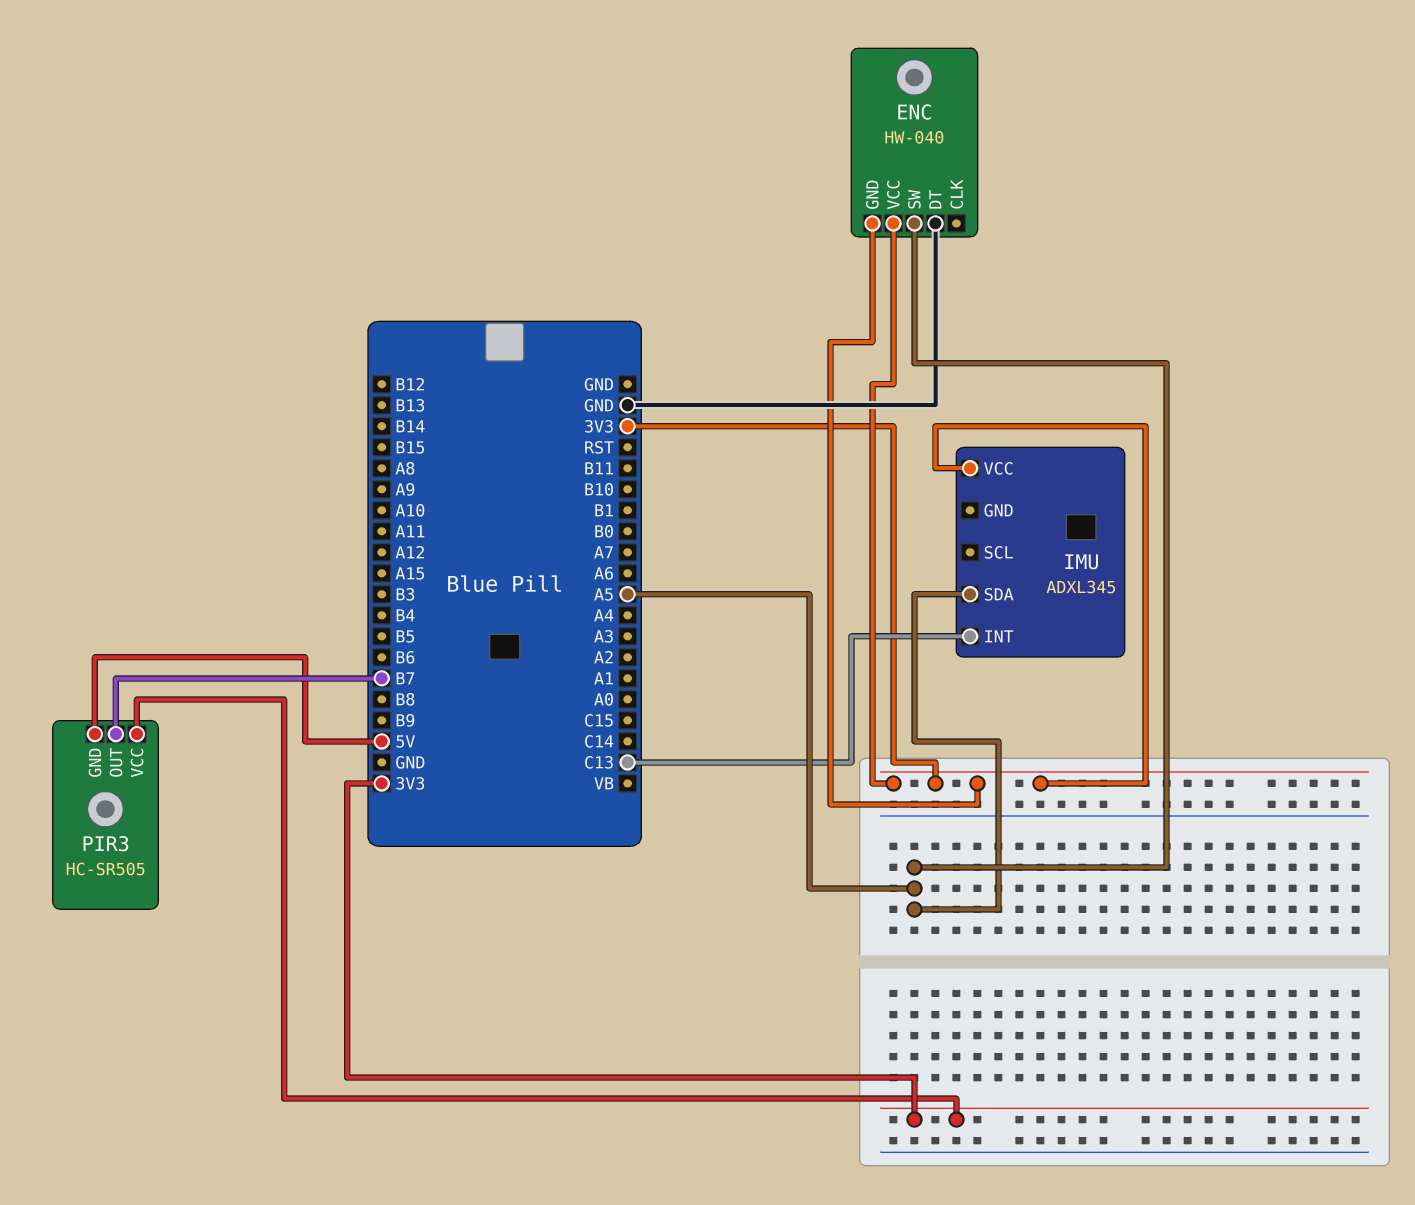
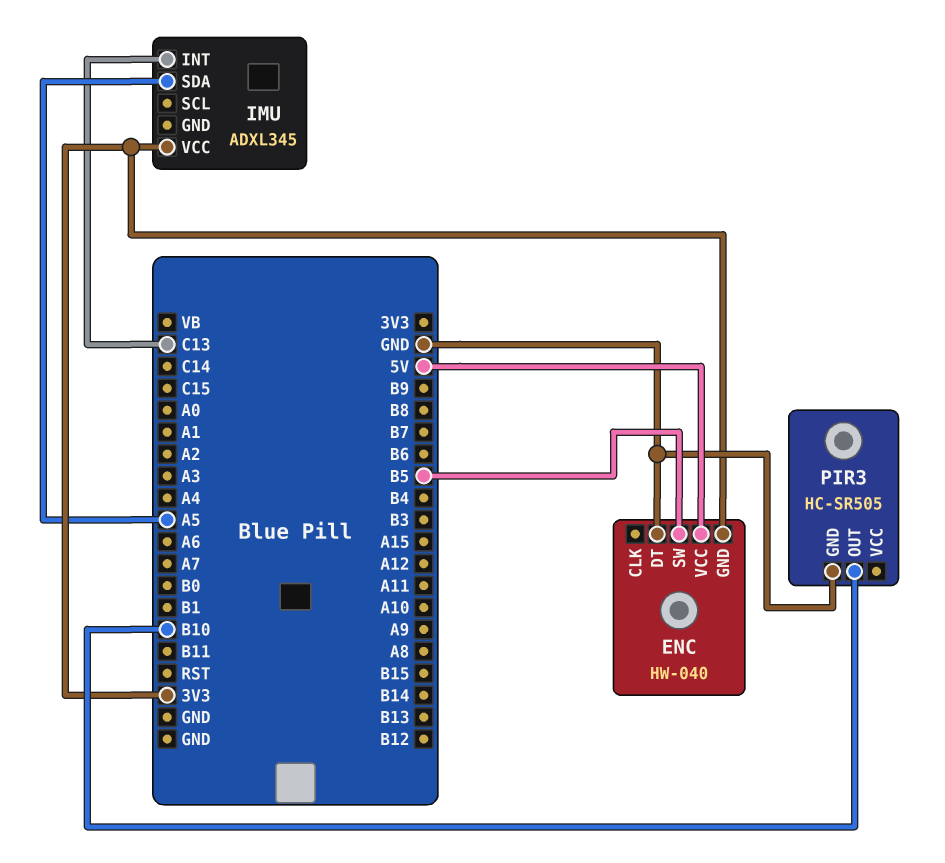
ENC pin SW: A5 -> B5
ENC pin VCC: 3V3 -> 5V
PIR3 pin GND: 5V -> GND
PIR3 pin OUT: B7 -> B10
PIR3 pin VCC: 3V3 -> none

